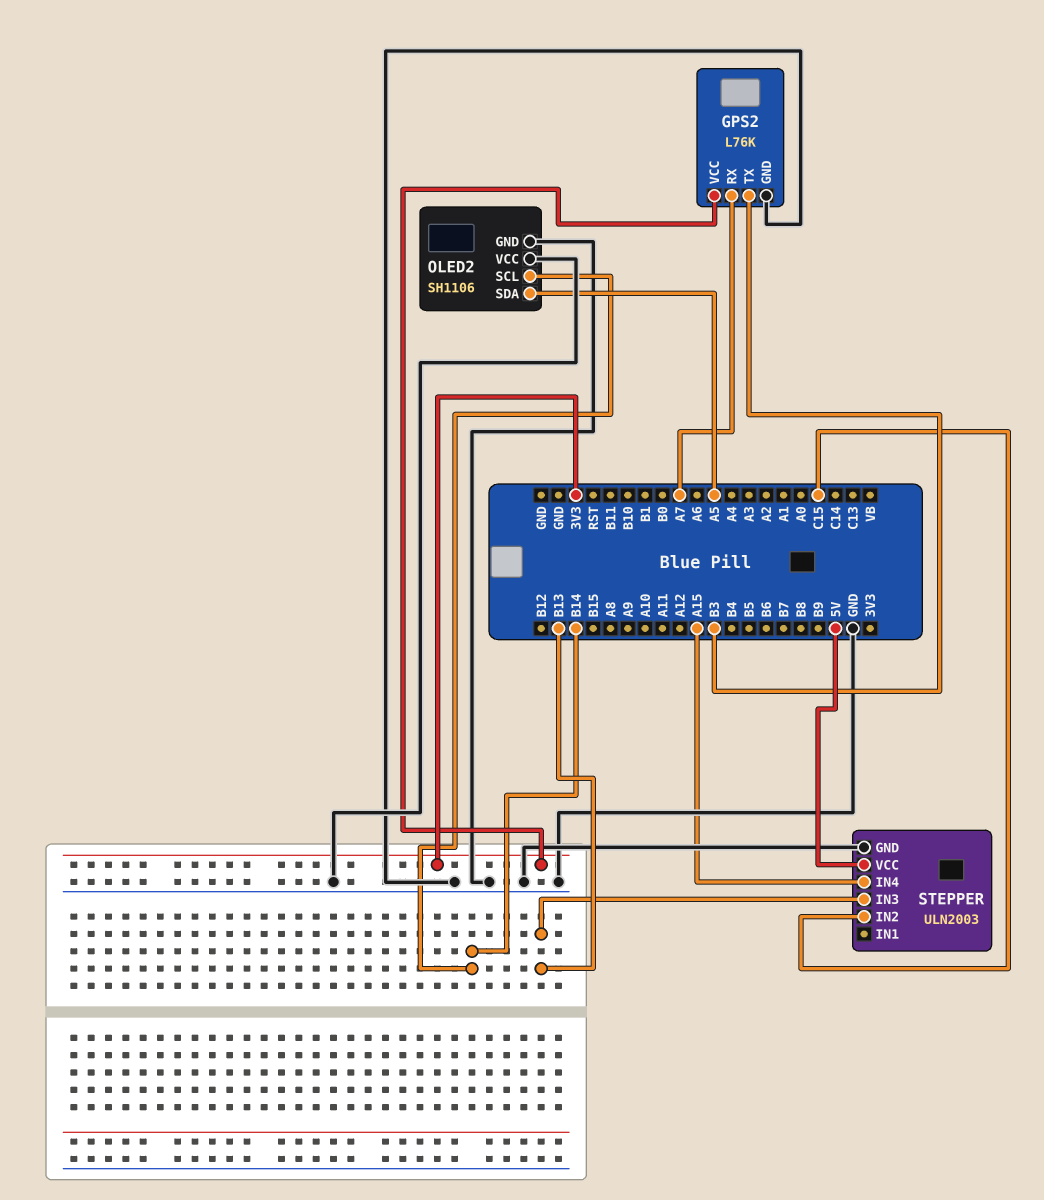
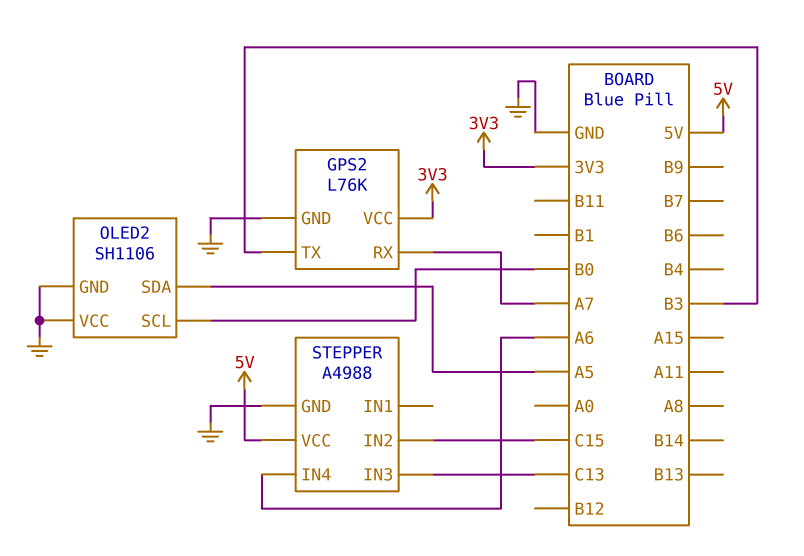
OLED2 pin SCL: B14 -> B0
STEPPER: ULN2003 -> A4988
STEPPER pin IN3: B13 -> C13
STEPPER pin IN4: A15 -> A6

